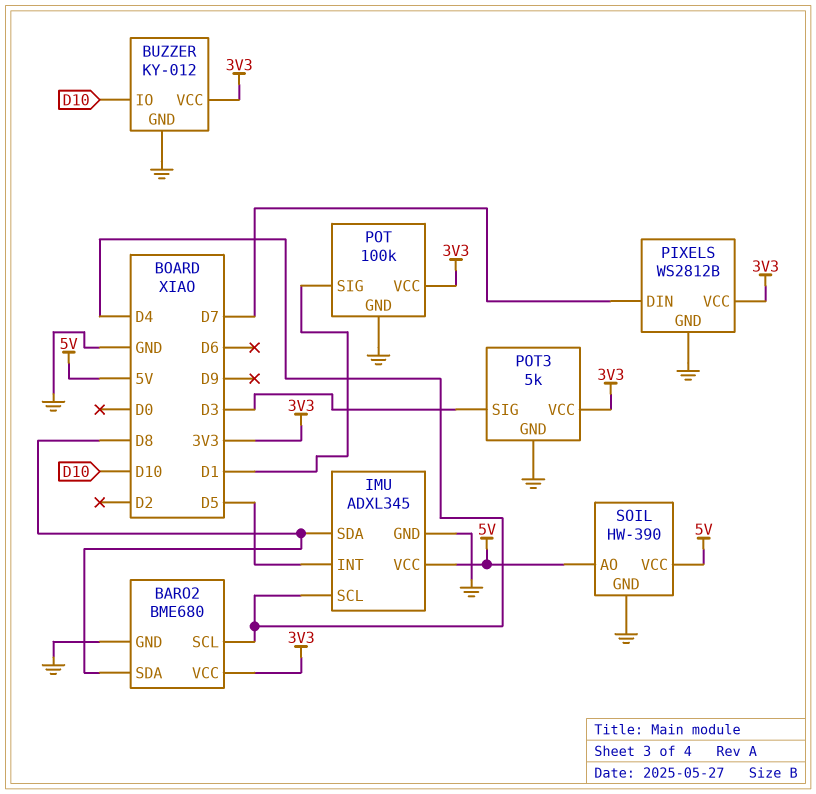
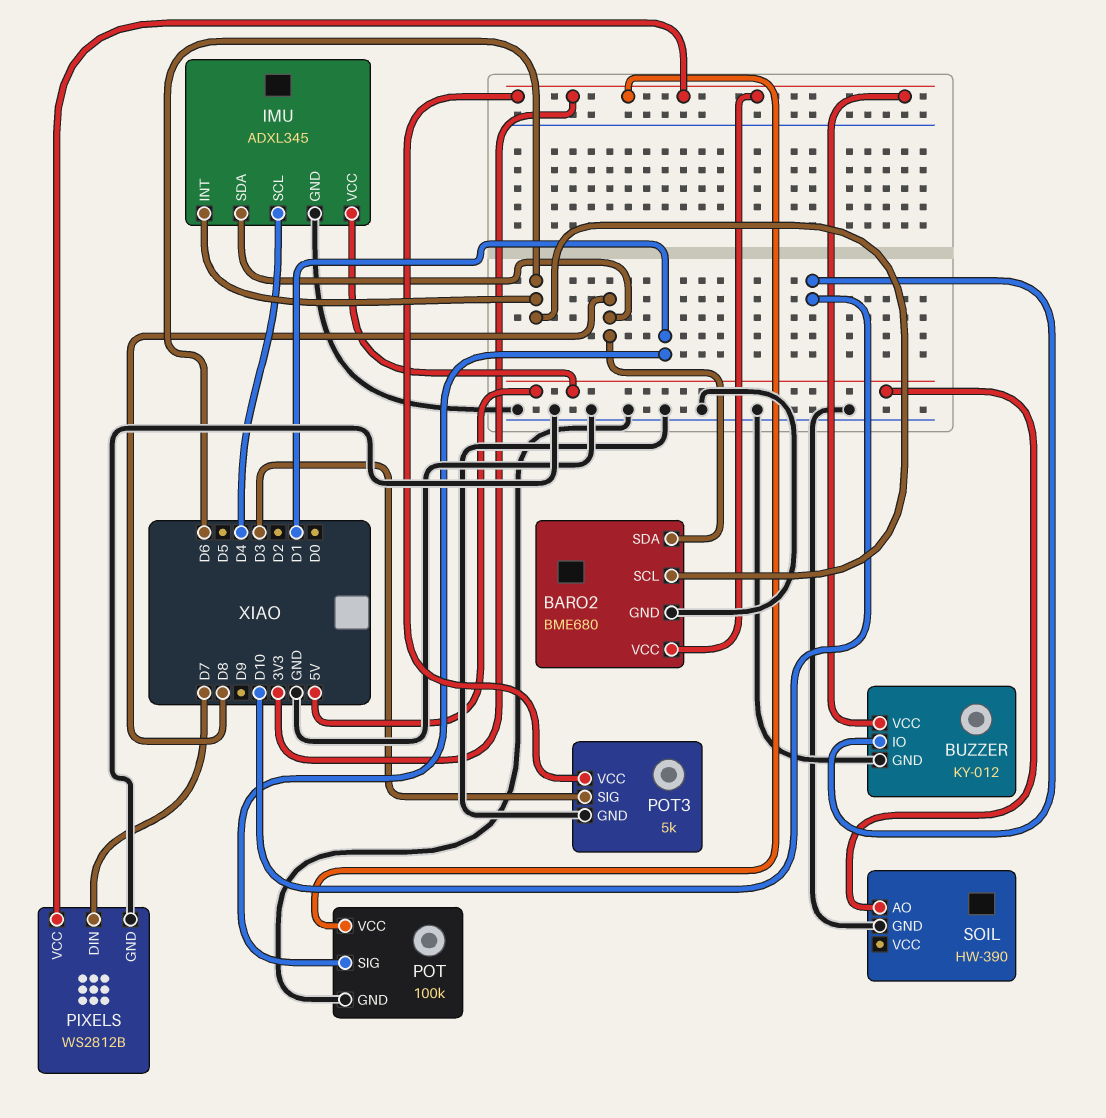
BARO2 pin SCL: D4 -> D6
IMU pin INT: D5 -> D6
SOIL pin VCC: 5V -> none

